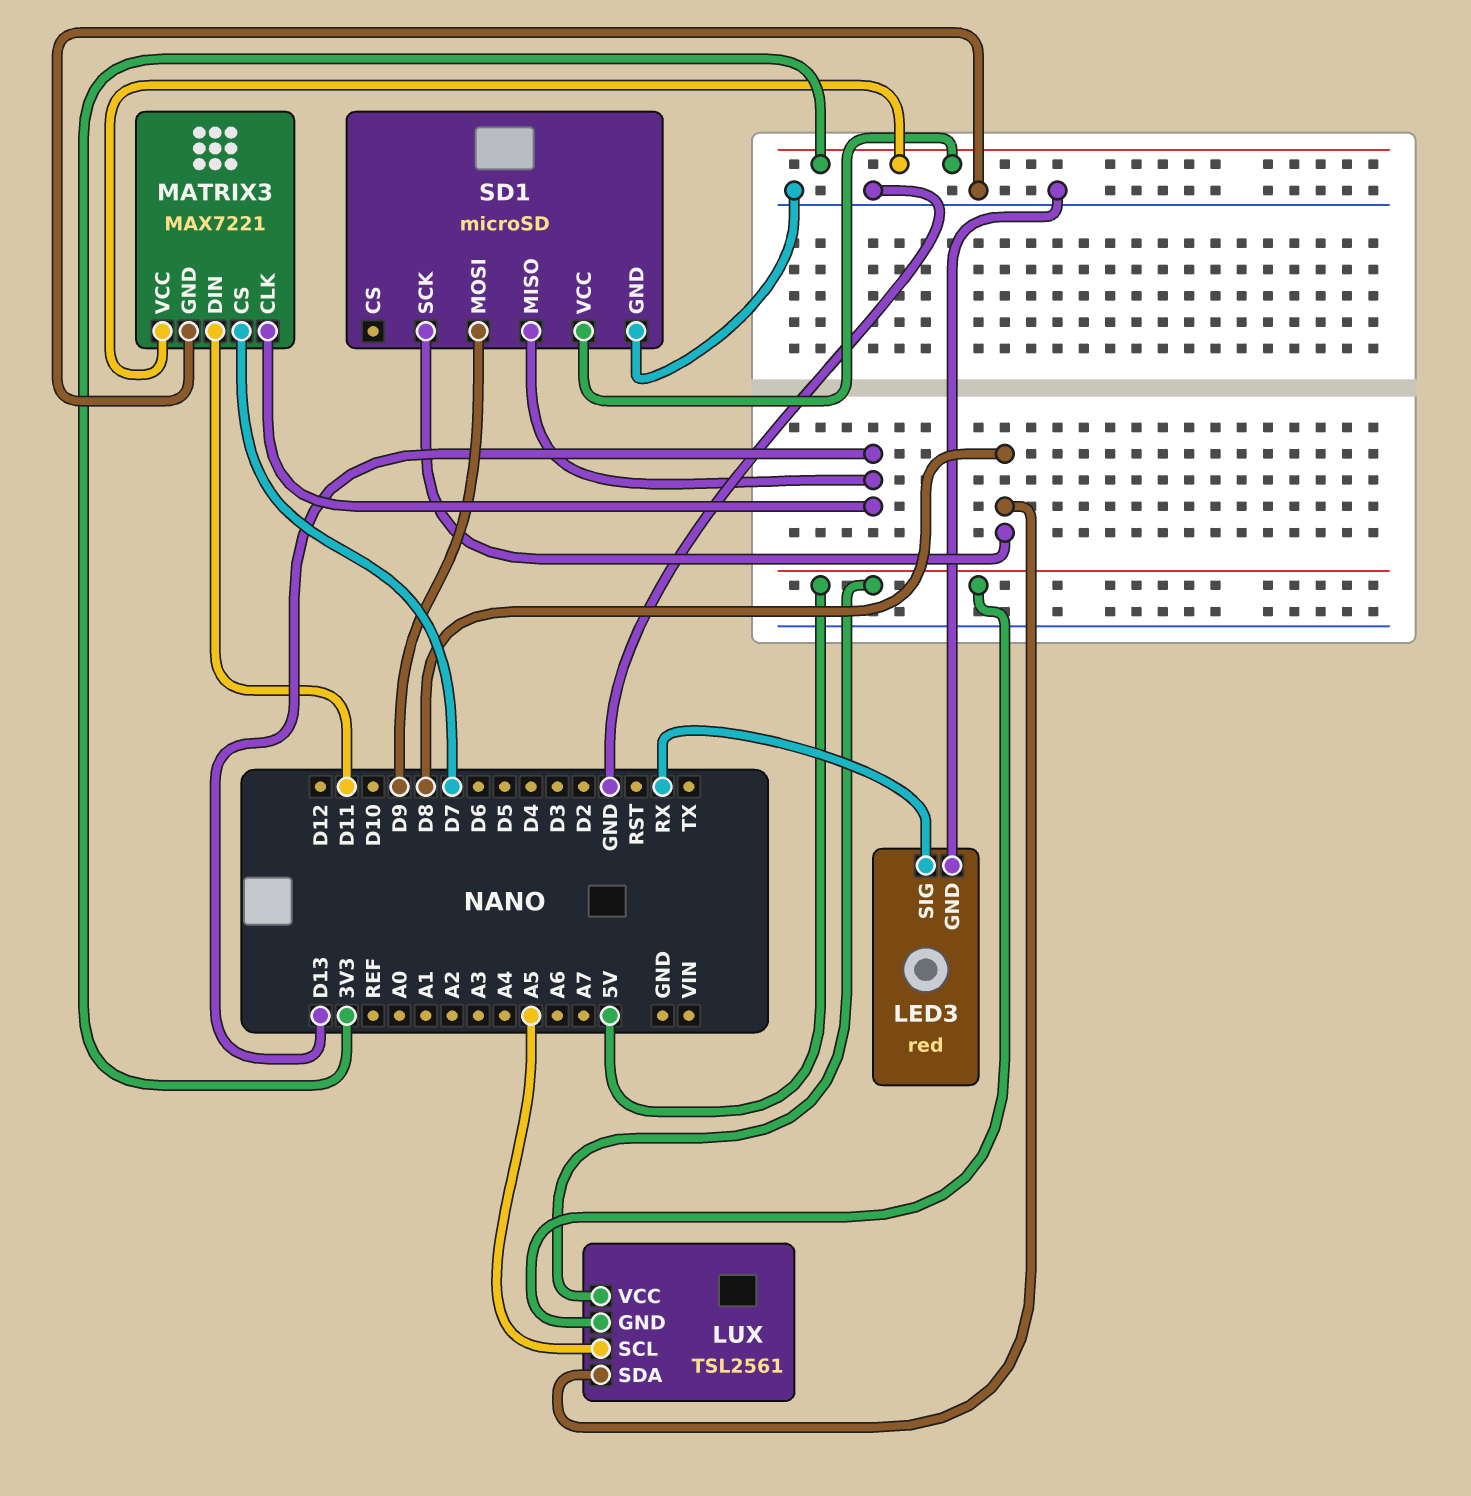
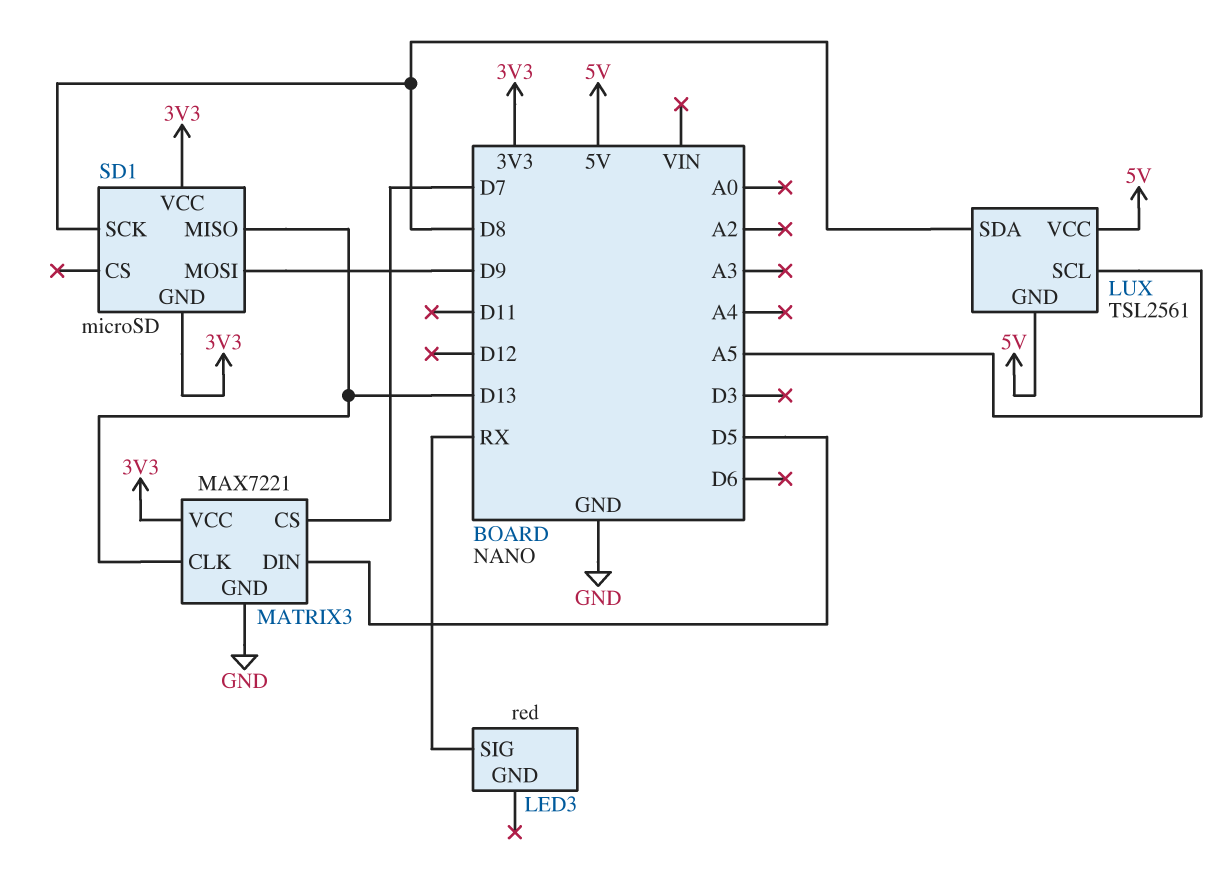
LED3 pin GND: GND -> none
MATRIX3 pin DIN: D11 -> D5
SD1 pin GND: GND -> 3V3

